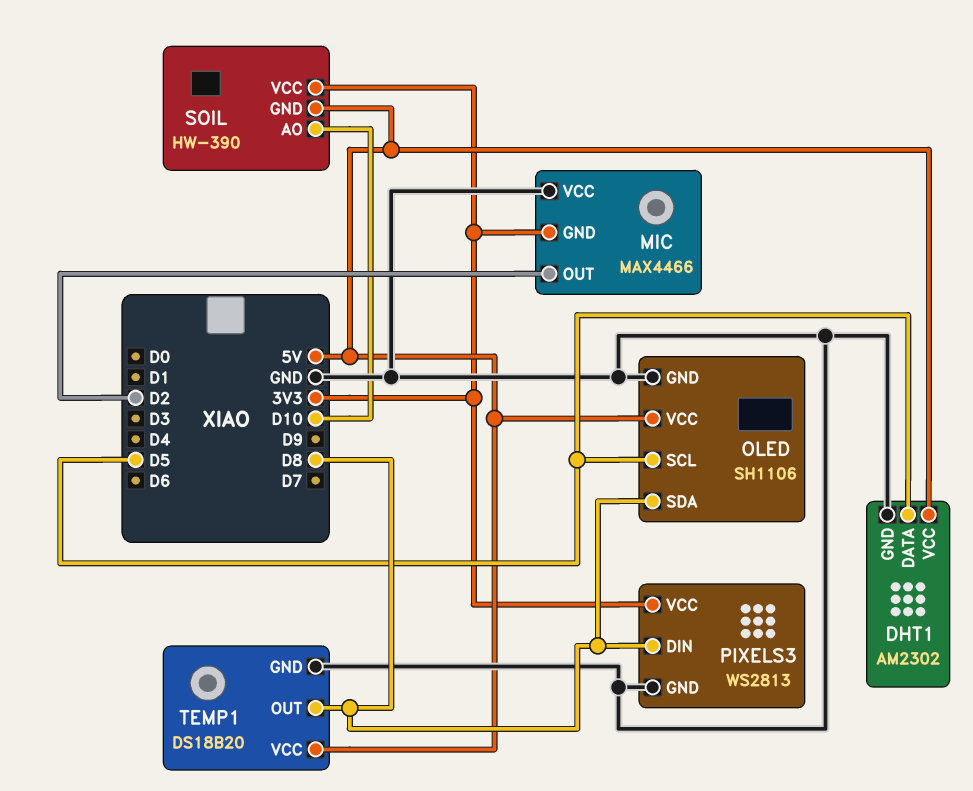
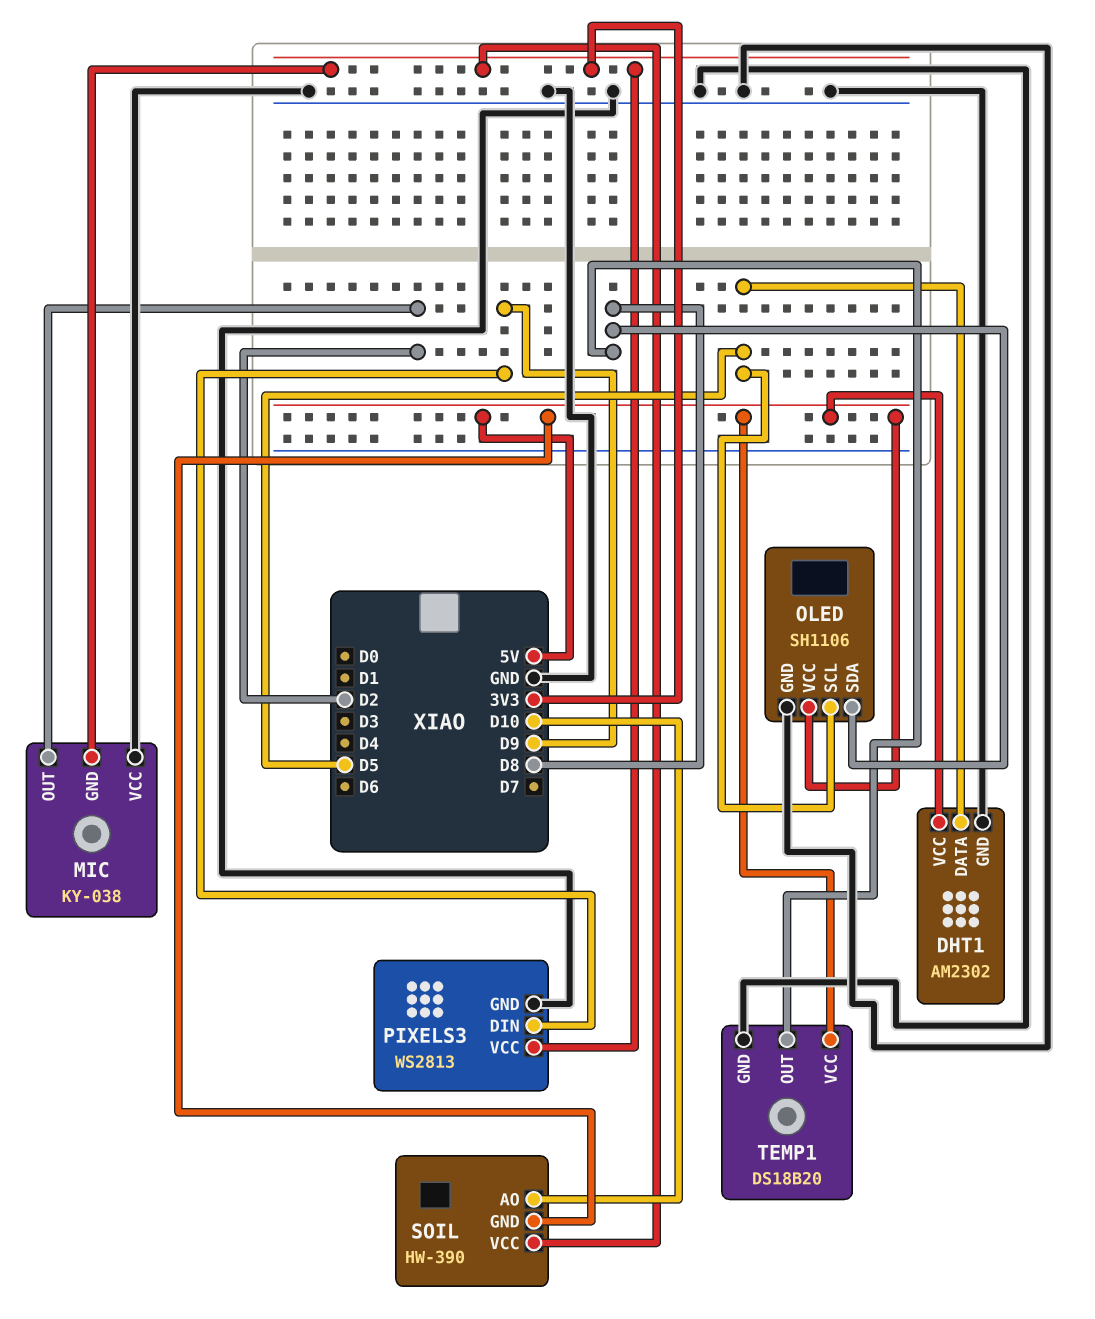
MIC: MAX4466 -> KY-038
PIXELS3 pin DIN: D8 -> D9

